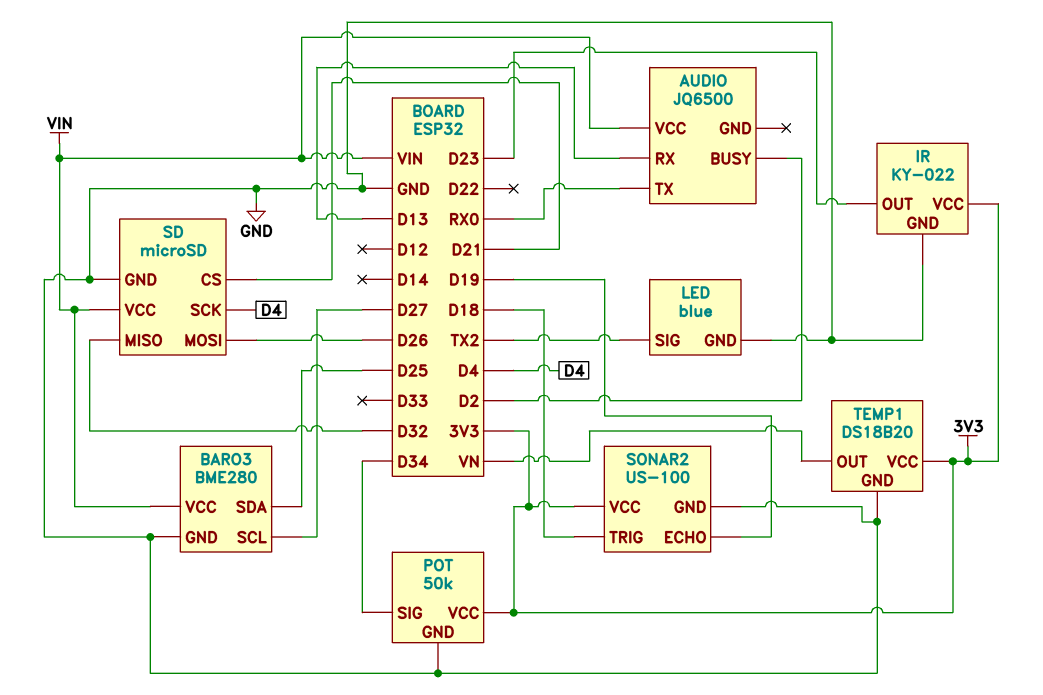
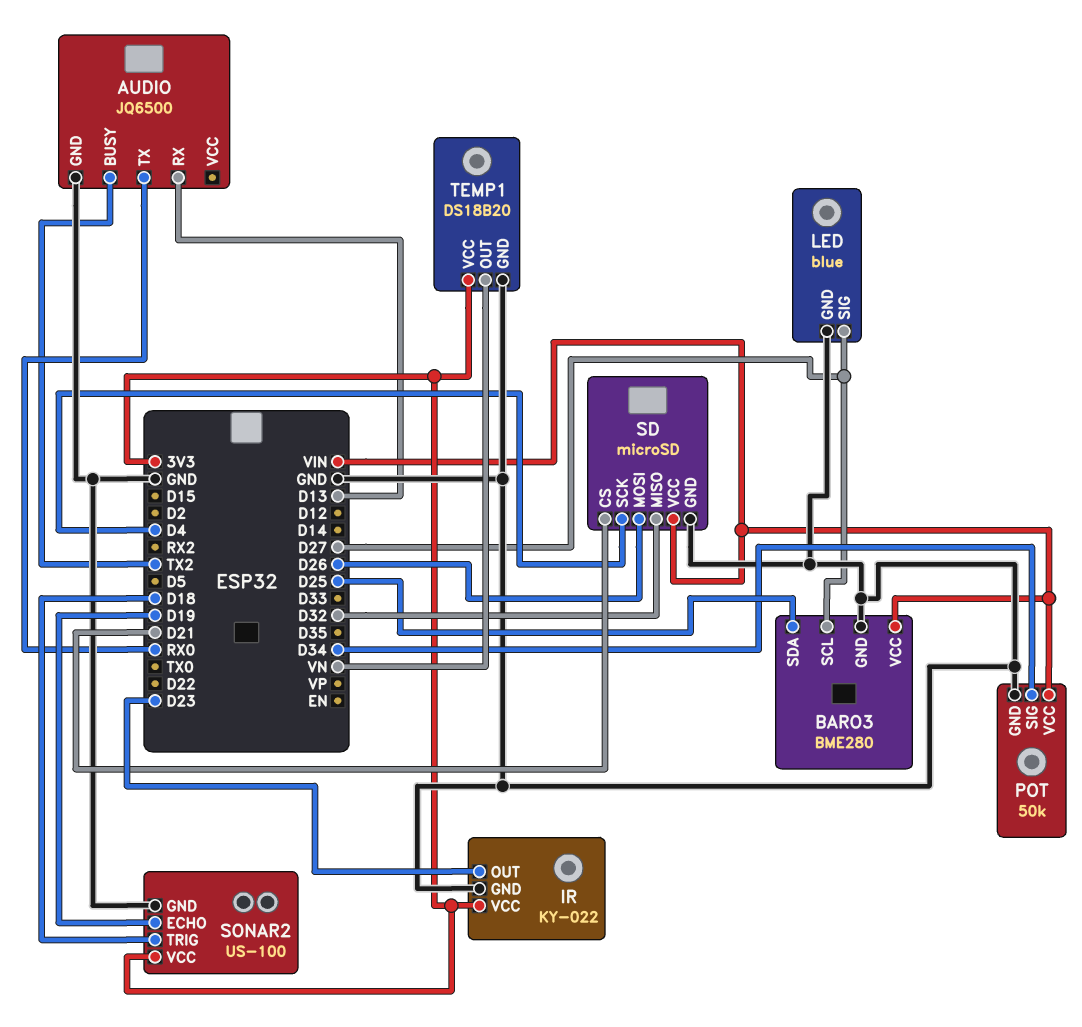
AUDIO pin BUSY: D2 -> TX2
AUDIO pin GND: none -> GND
AUDIO pin VCC: VIN -> none
LED pin SIG: TX2 -> D27
POT pin VCC: 3V3 -> VIN

